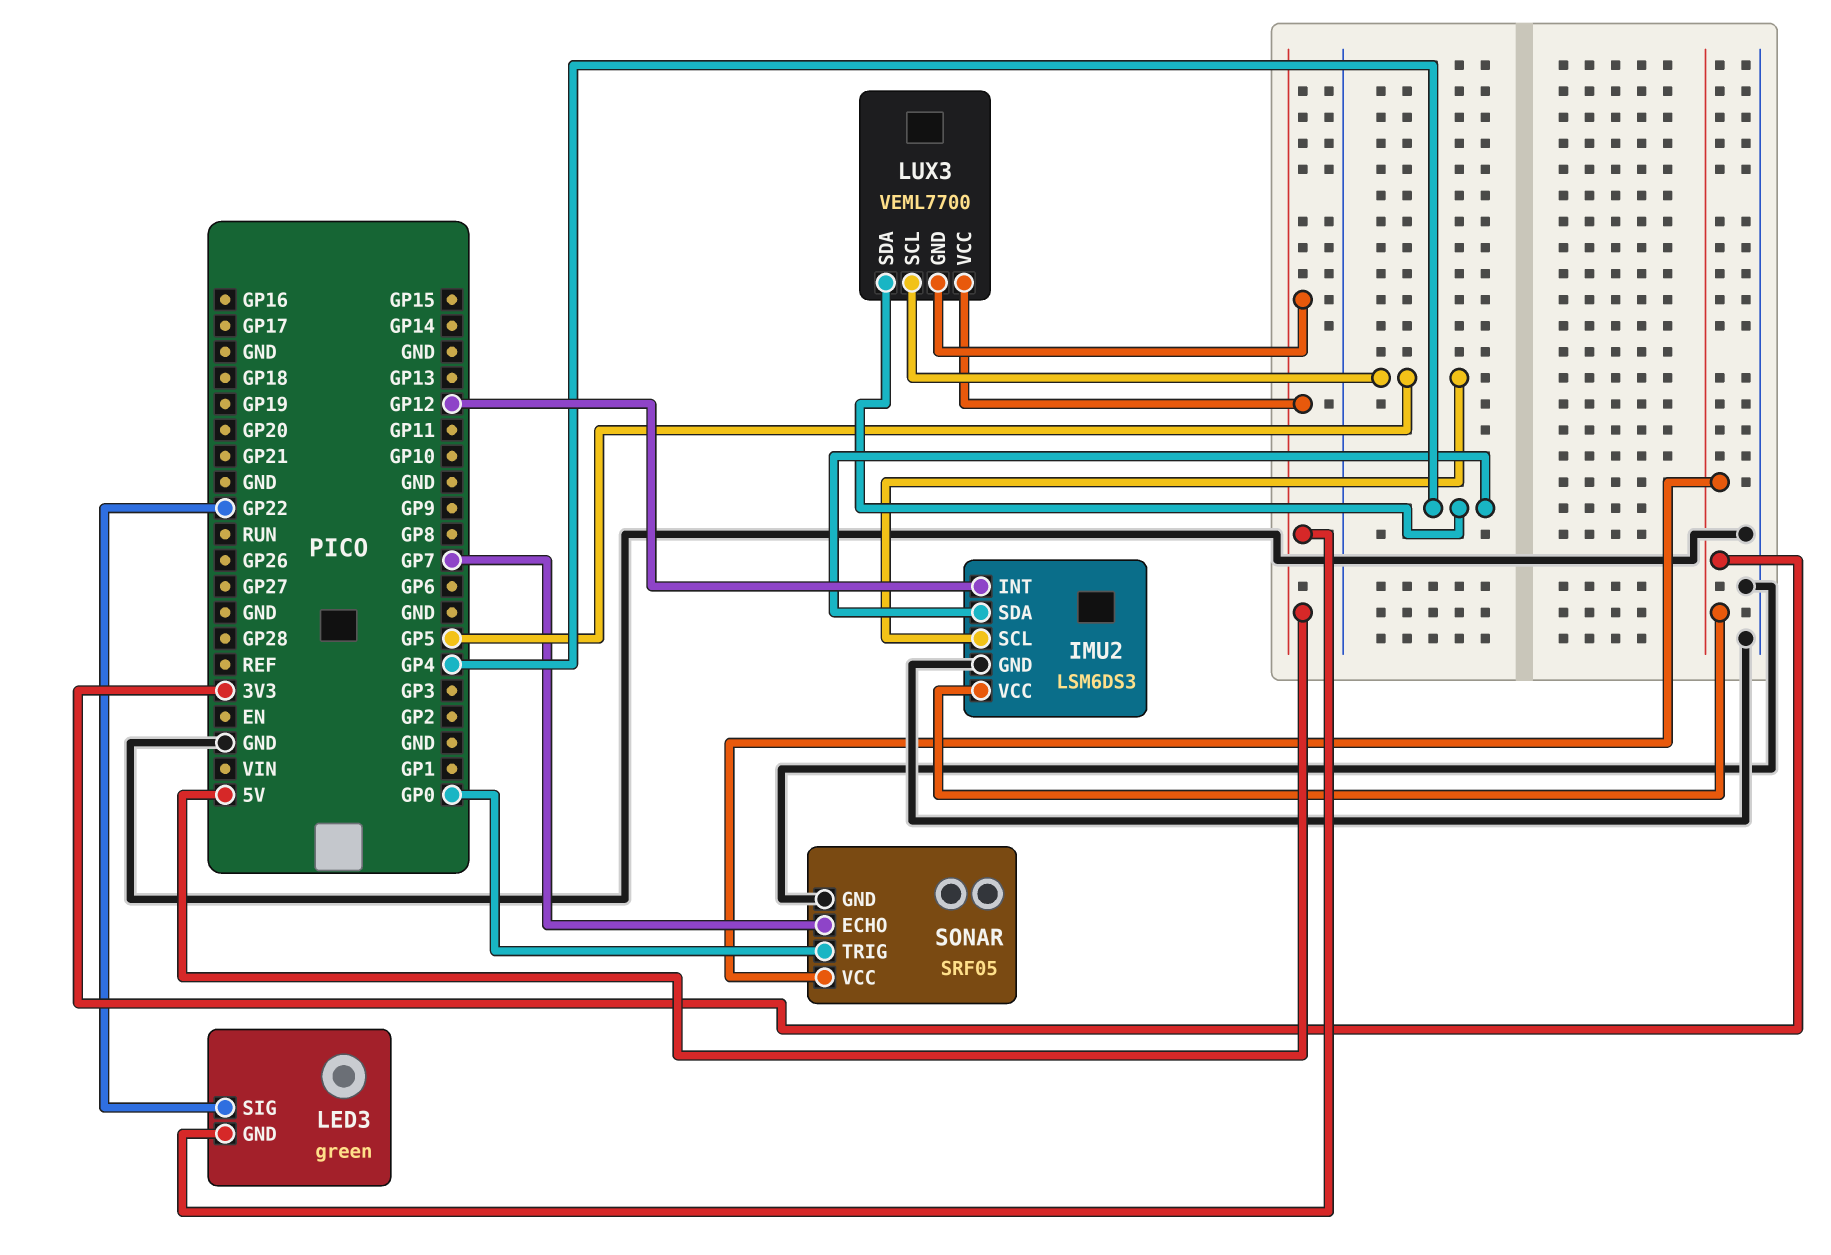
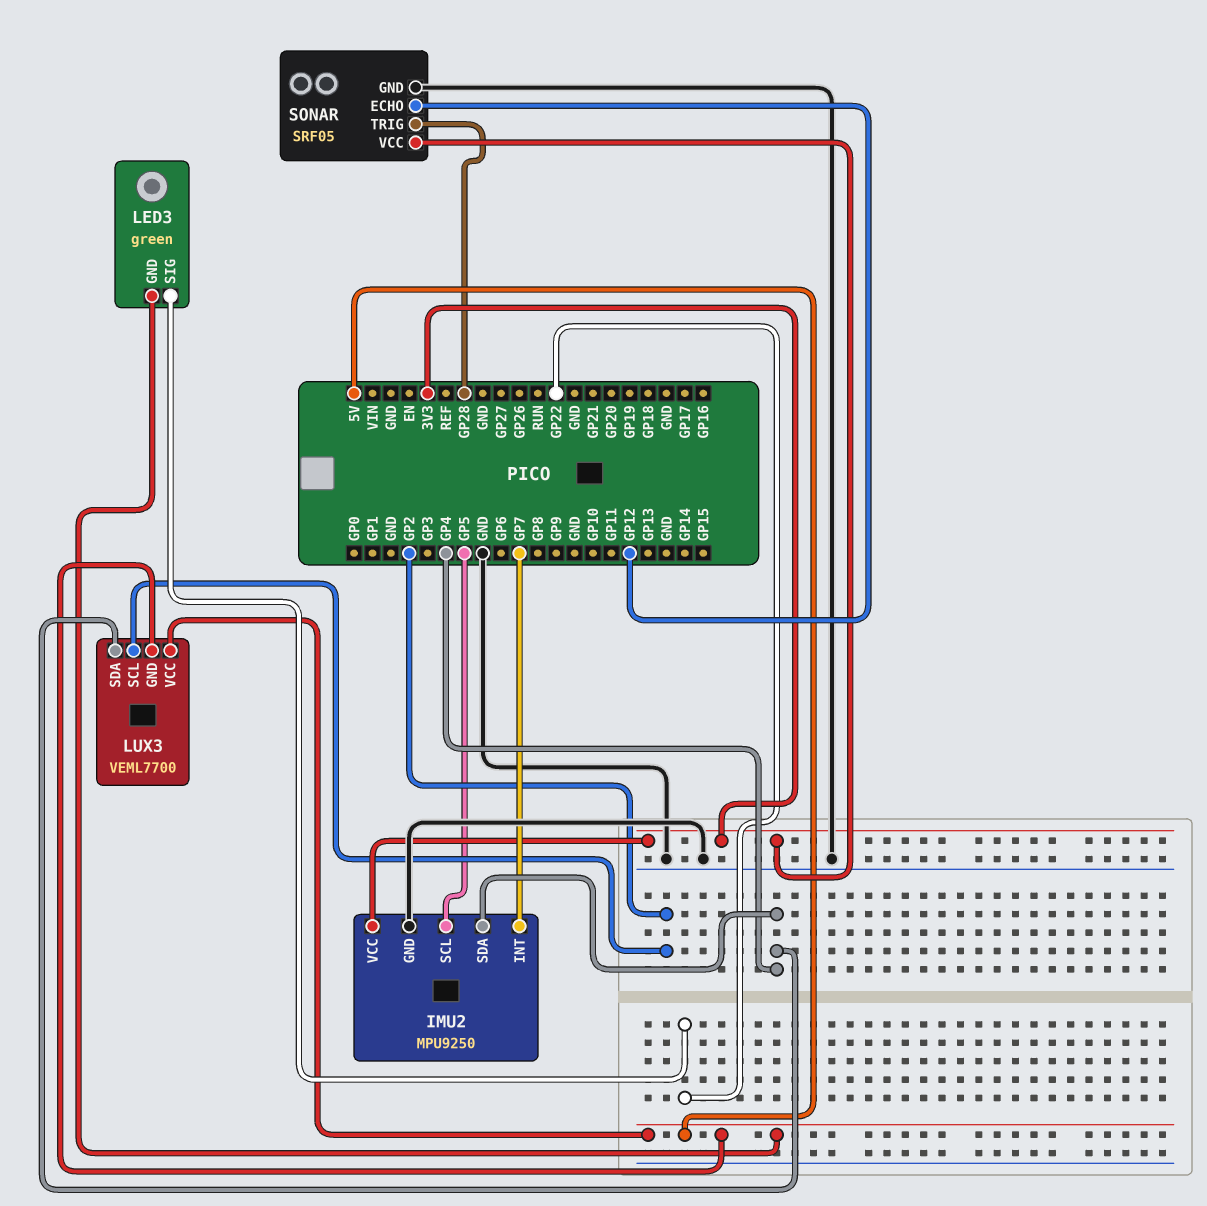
IMU2: LSM6DS3 -> MPU9250
IMU2 pin INT: GP12 -> GP7
LUX3 pin SCL: GP5 -> GP2
SONAR pin ECHO: GP7 -> GP12
SONAR pin TRIG: GP0 -> GP28

